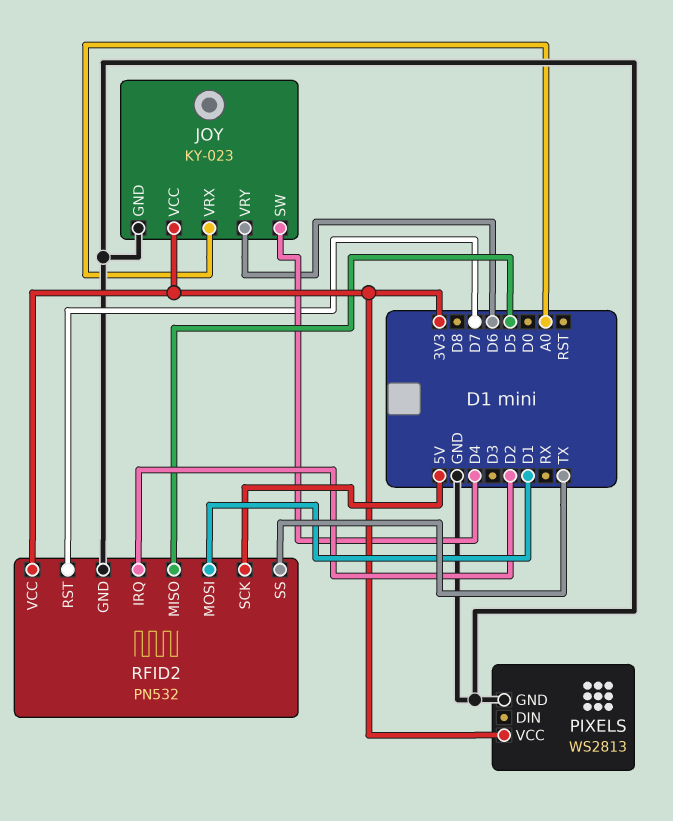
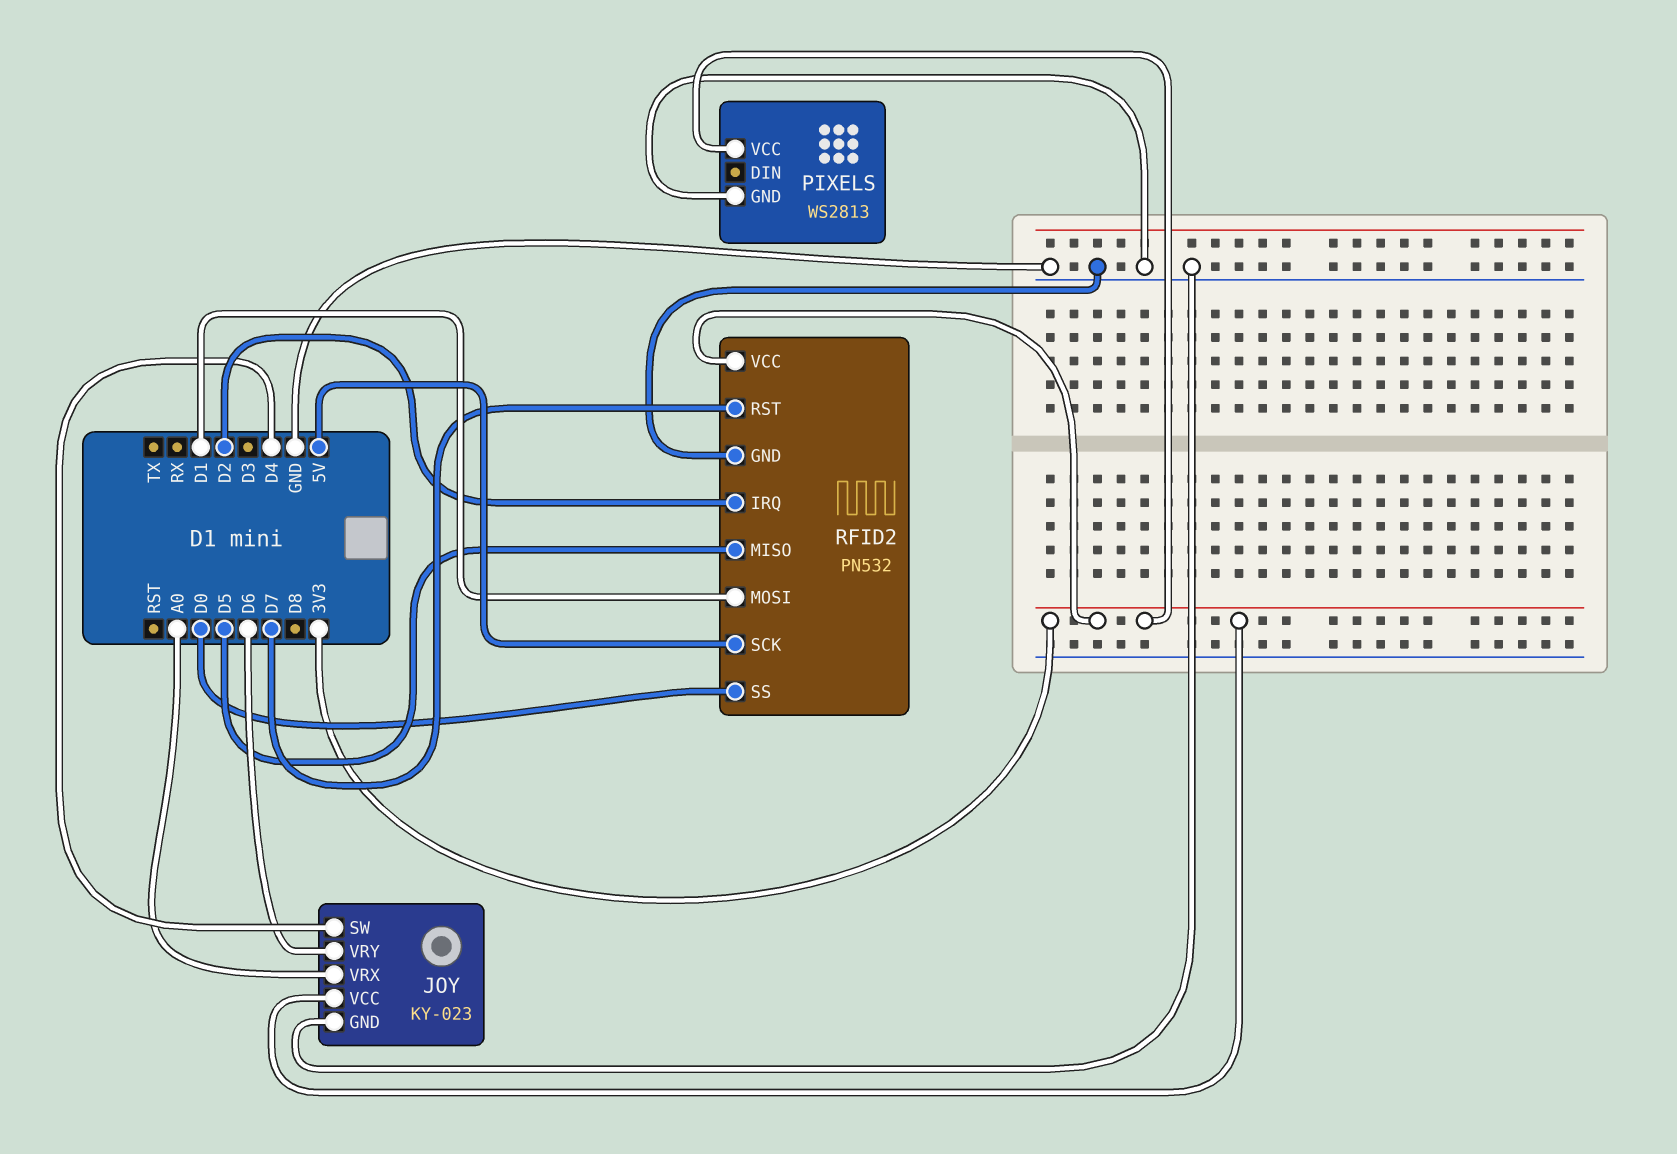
RFID2 pin SS: TX -> D0

